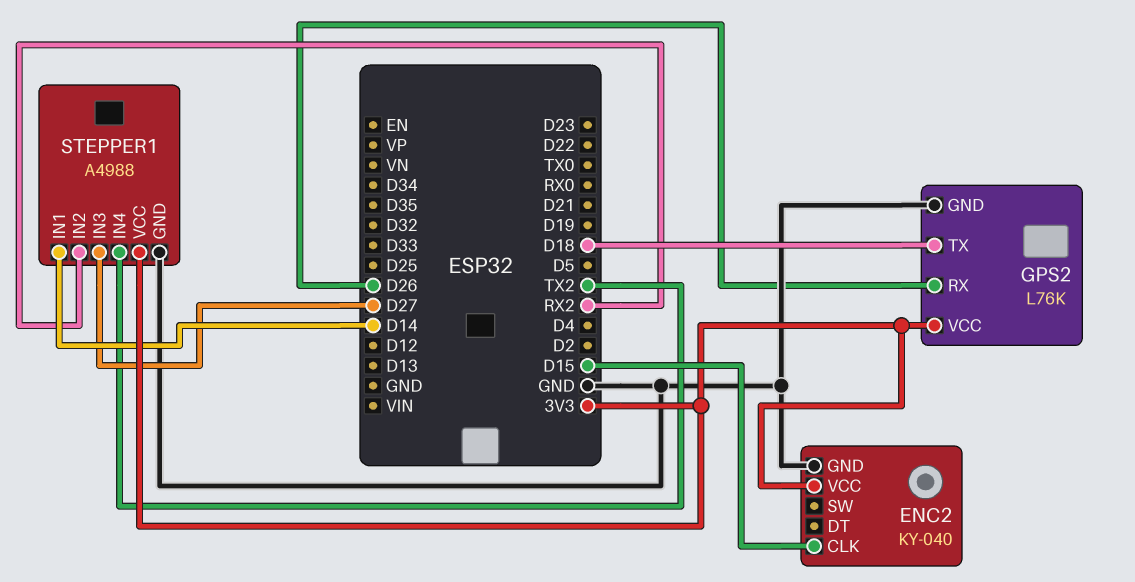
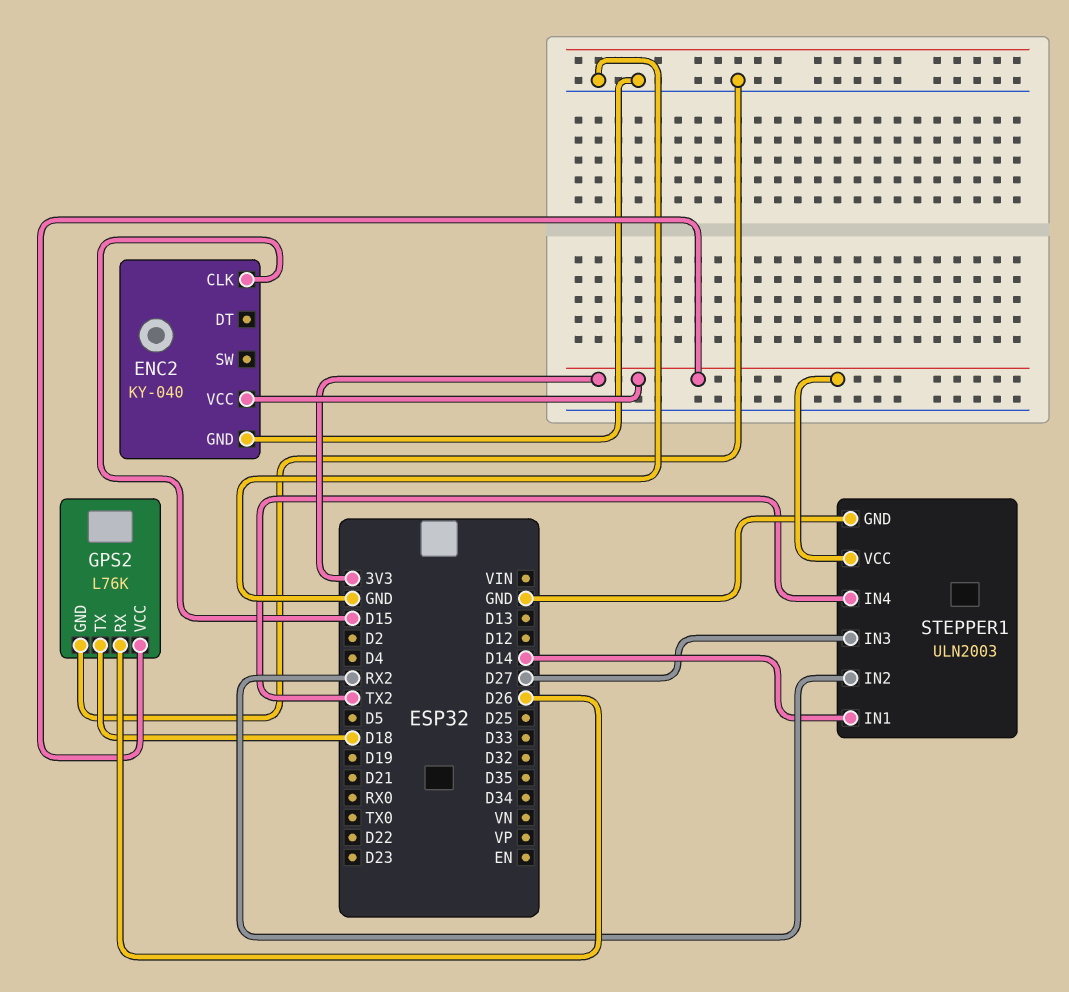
STEPPER1: A4988 -> ULN2003

